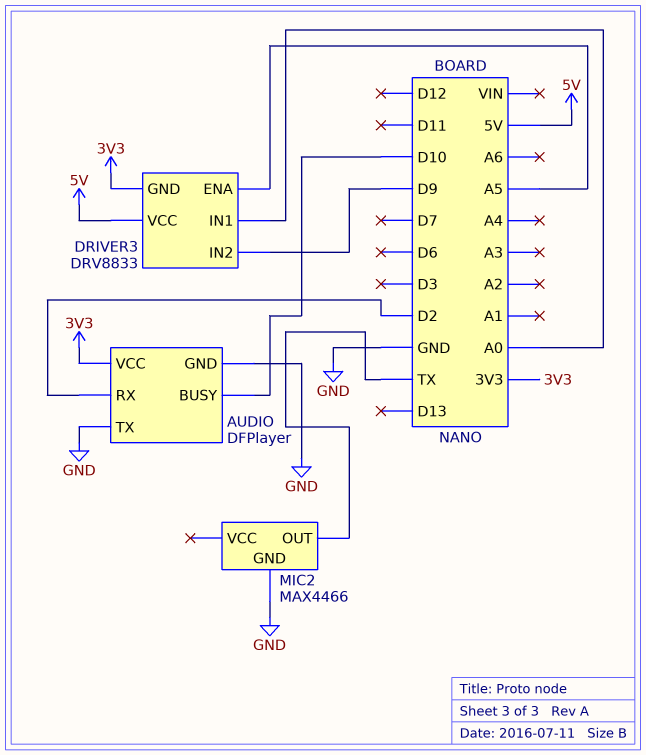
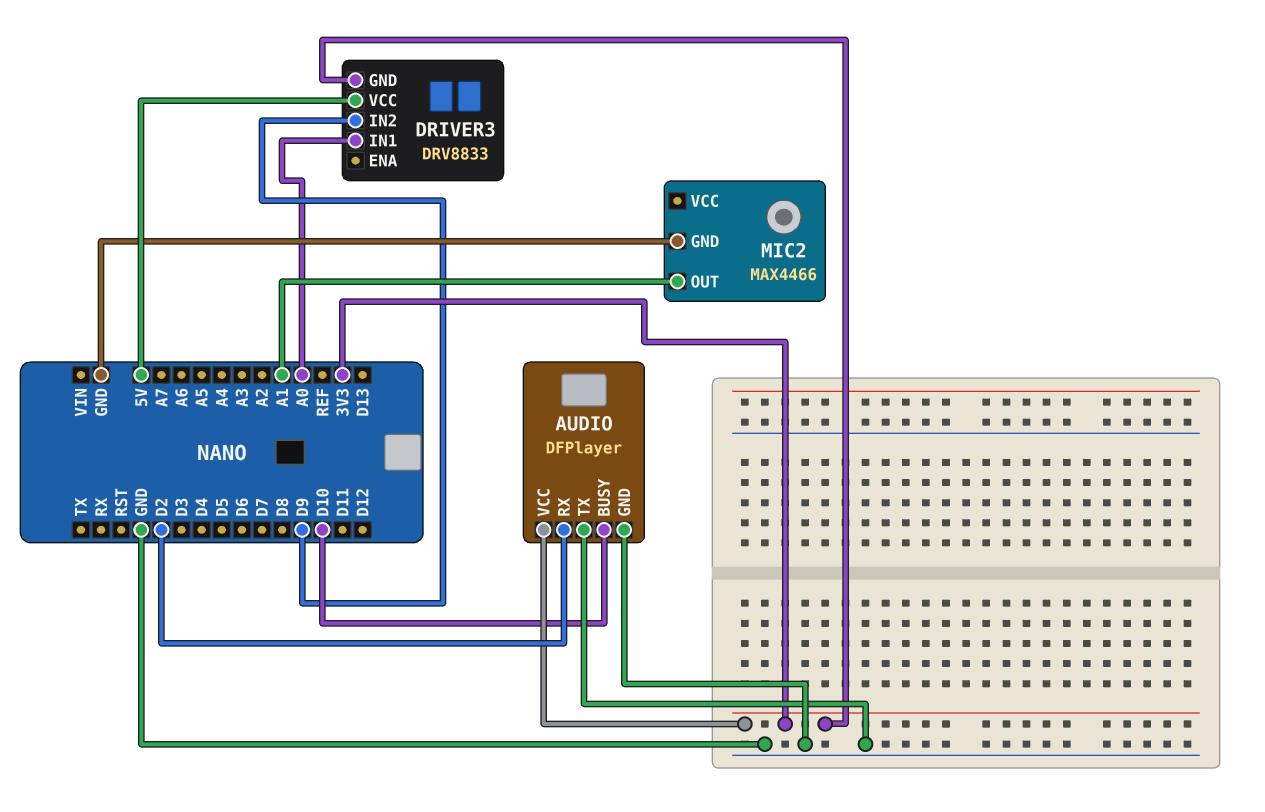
DRIVER3 pin ENA: A5 -> none
MIC2 pin OUT: TX -> A1

